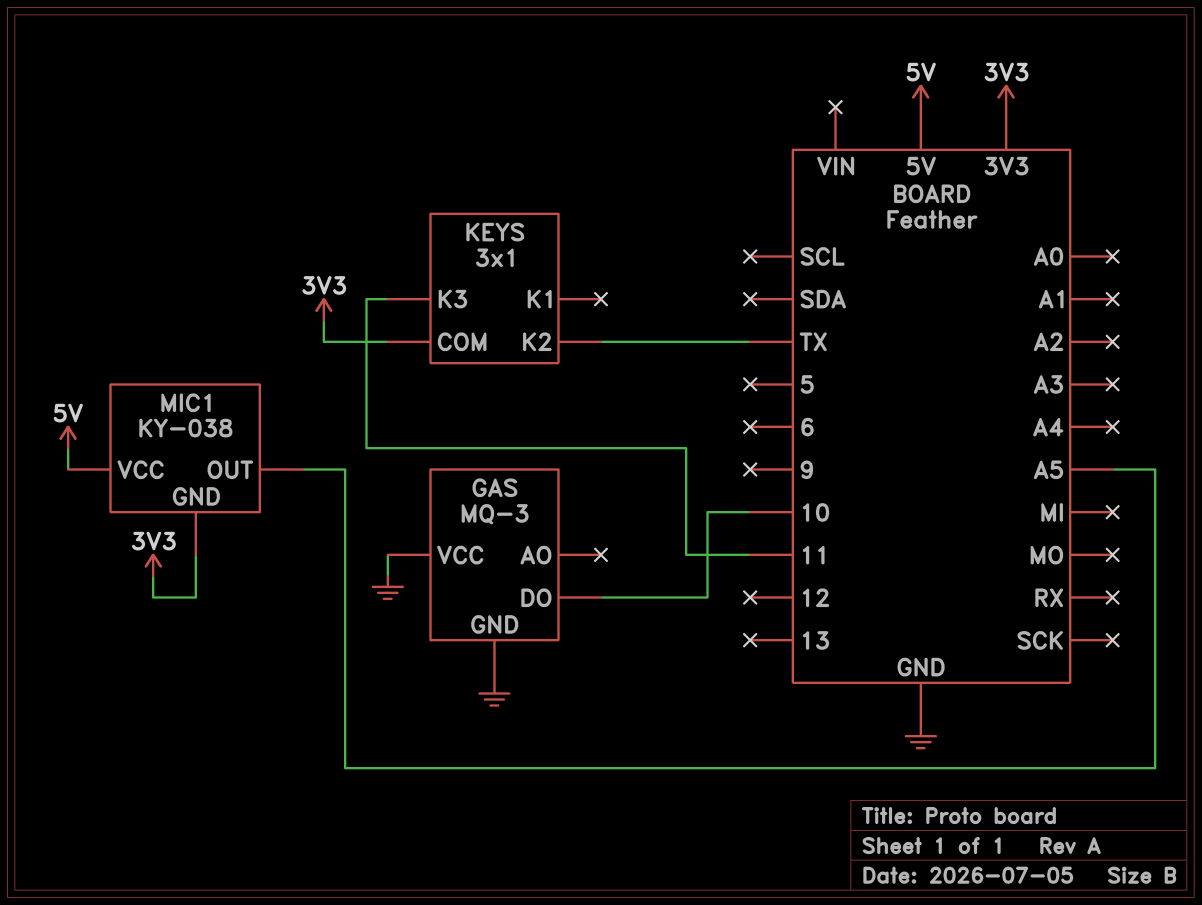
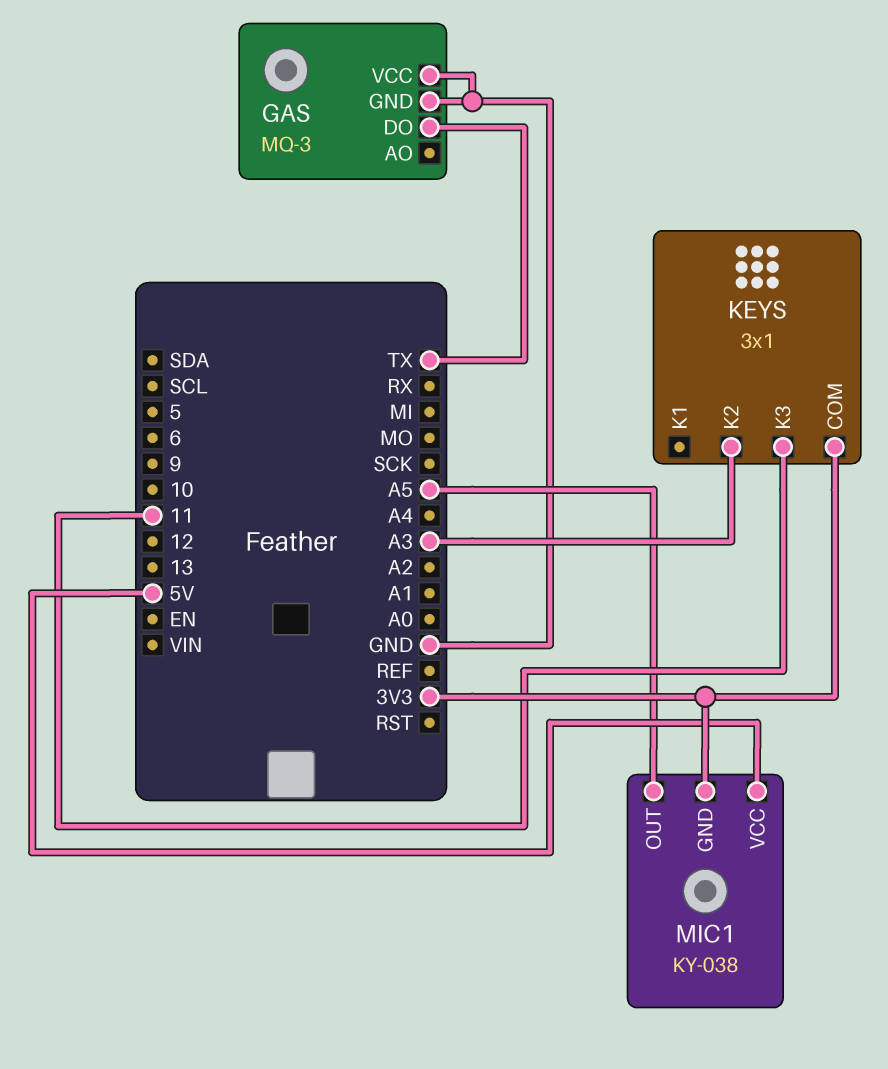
GAS pin DO: 10 -> TX
KEYS pin K2: TX -> A3

